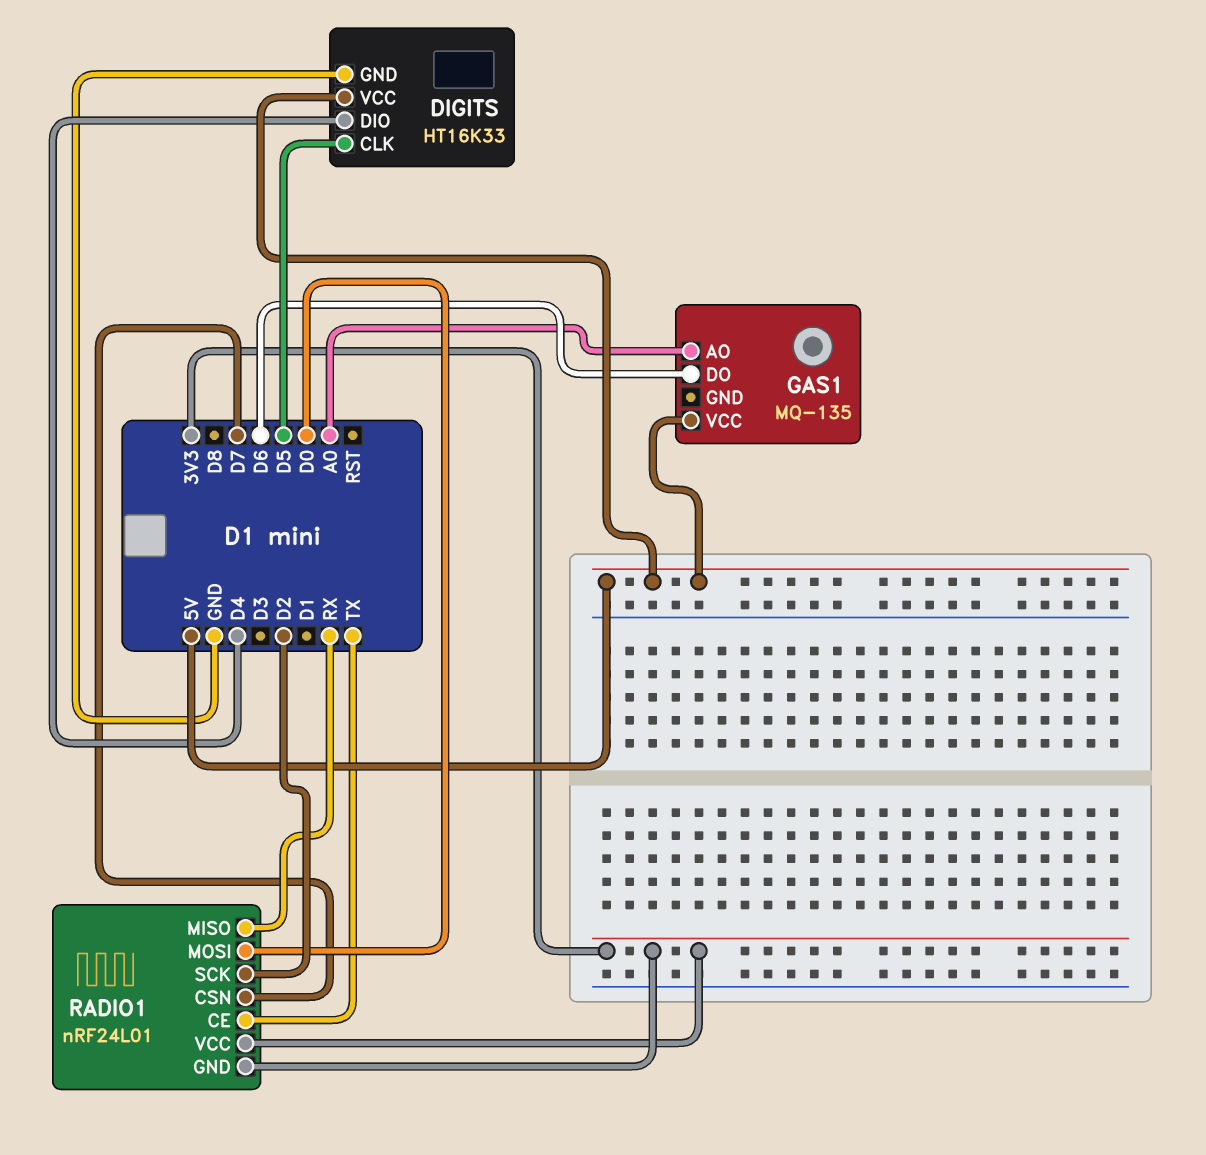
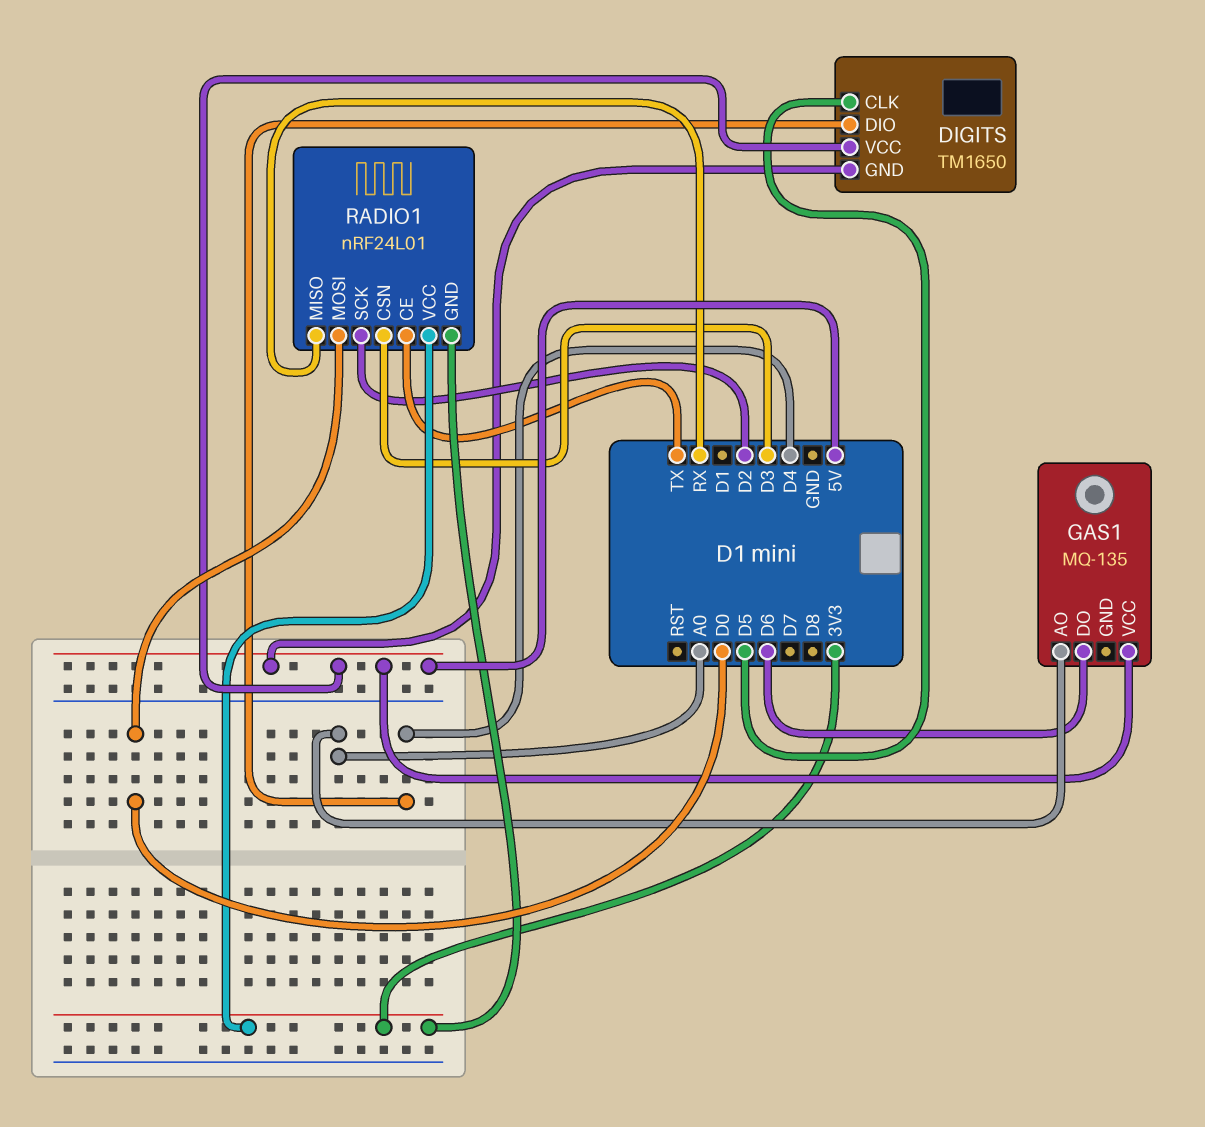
DIGITS: HT16K33 -> TM1650
DIGITS pin GND: GND -> 5V
RADIO1 pin CSN: D7 -> D3

